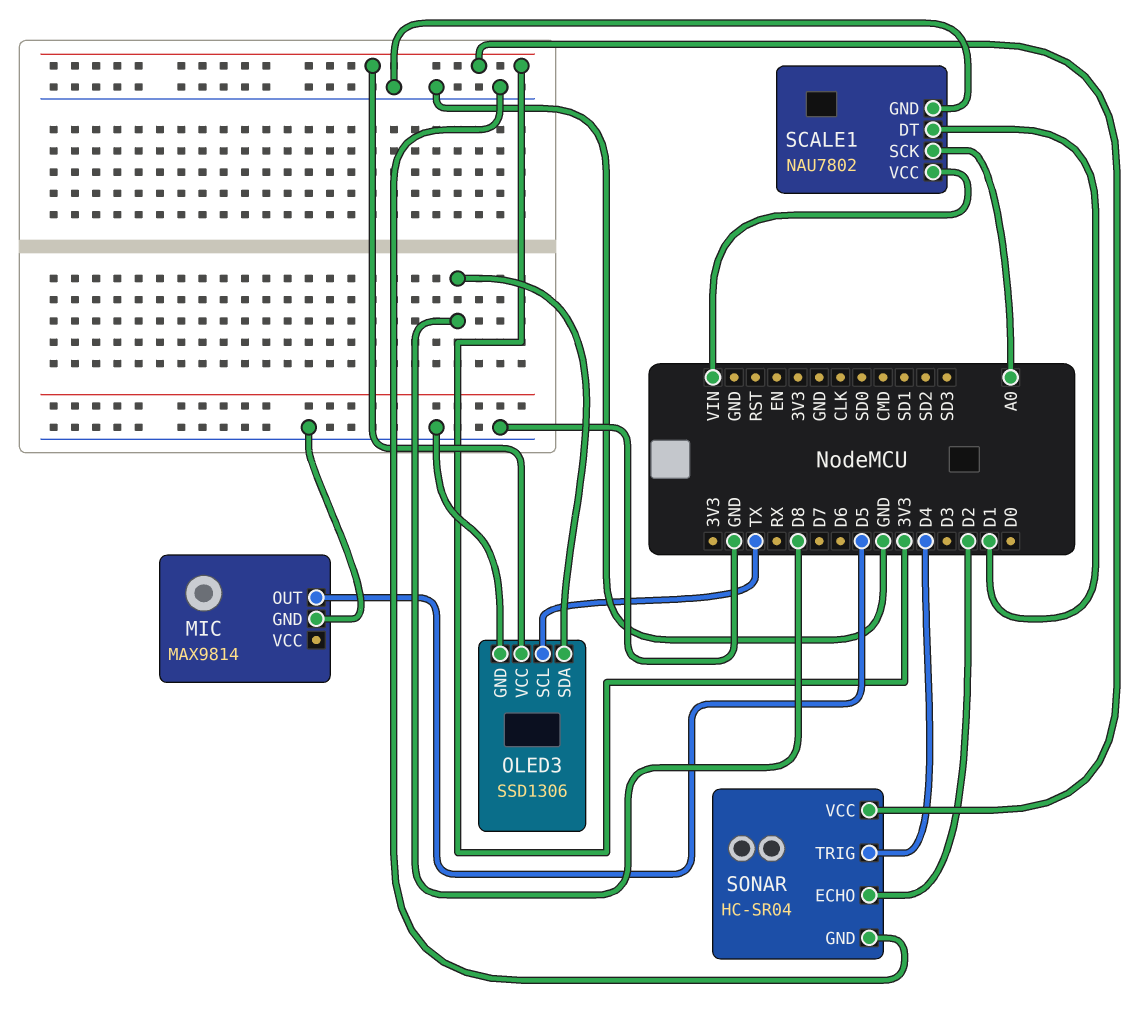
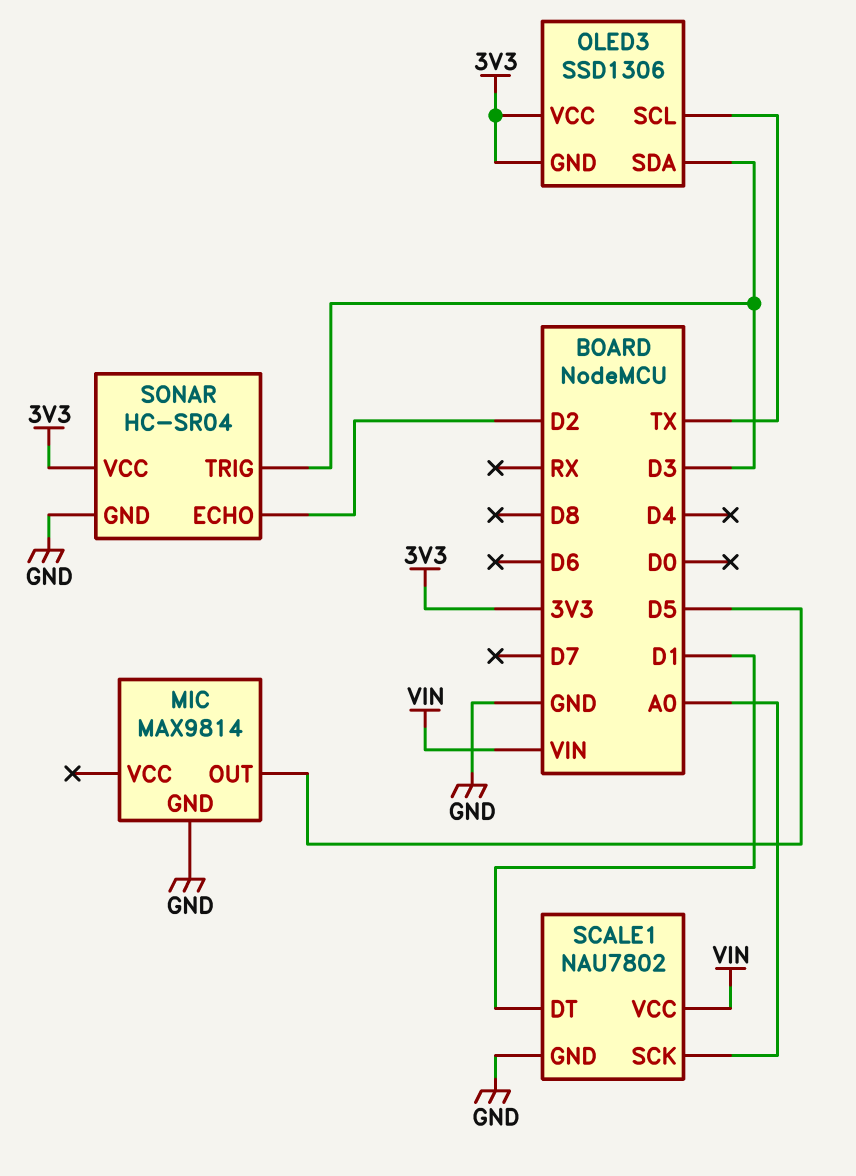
OLED3 pin GND: GND -> 3V3
OLED3 pin SDA: D8 -> D3
SONAR pin TRIG: D4 -> D3

